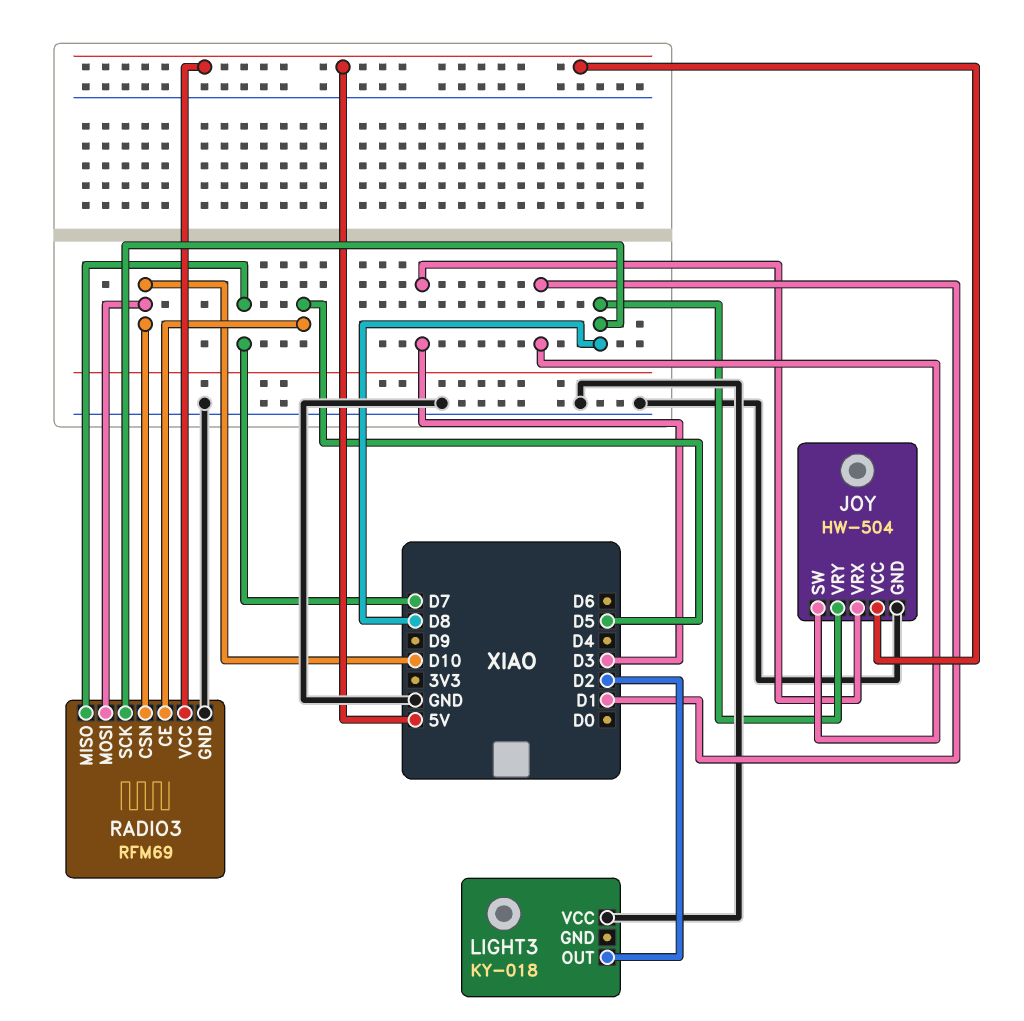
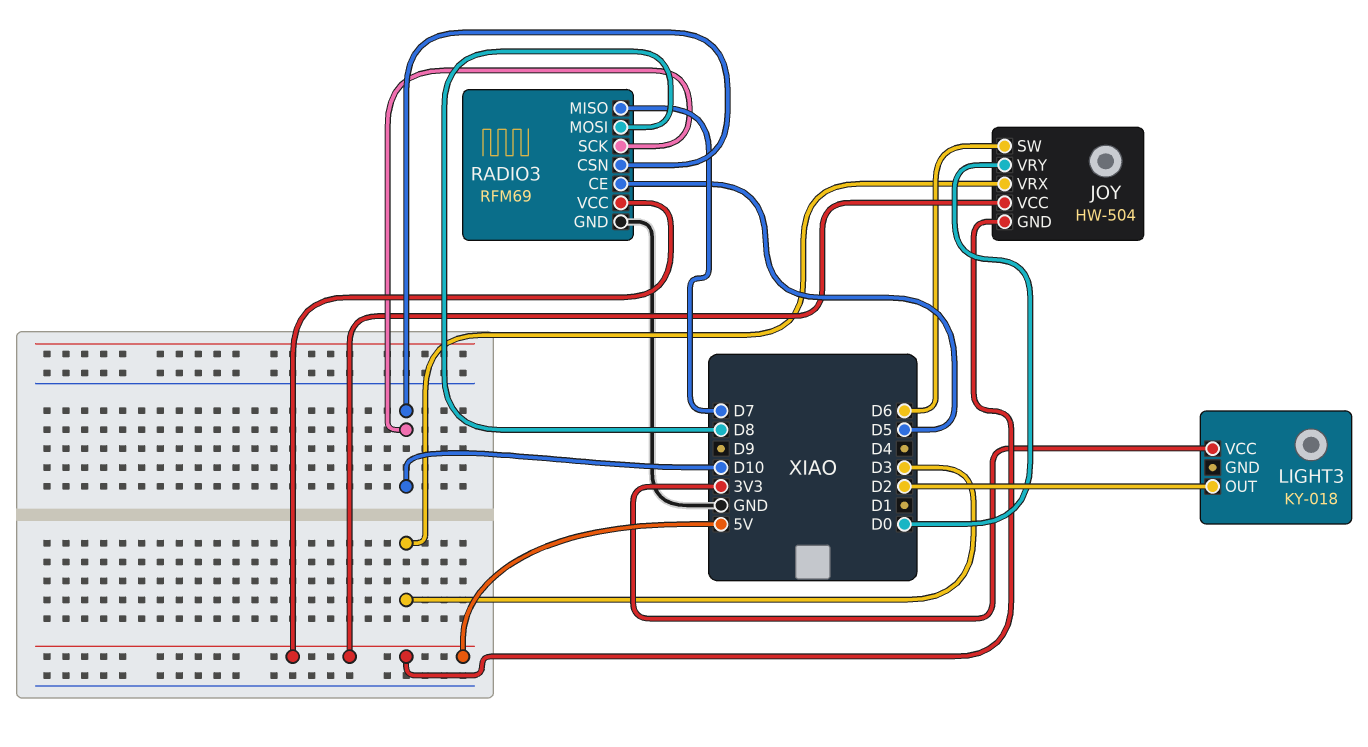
JOY pin GND: GND -> 5V
JOY pin SW: D1 -> D6
JOY pin VRY: D8 -> D0
LIGHT3 pin VCC: GND -> 3V3
RADIO3 pin MOSI: D10 -> D8
RADIO3 pin SCK: D8 -> D10

